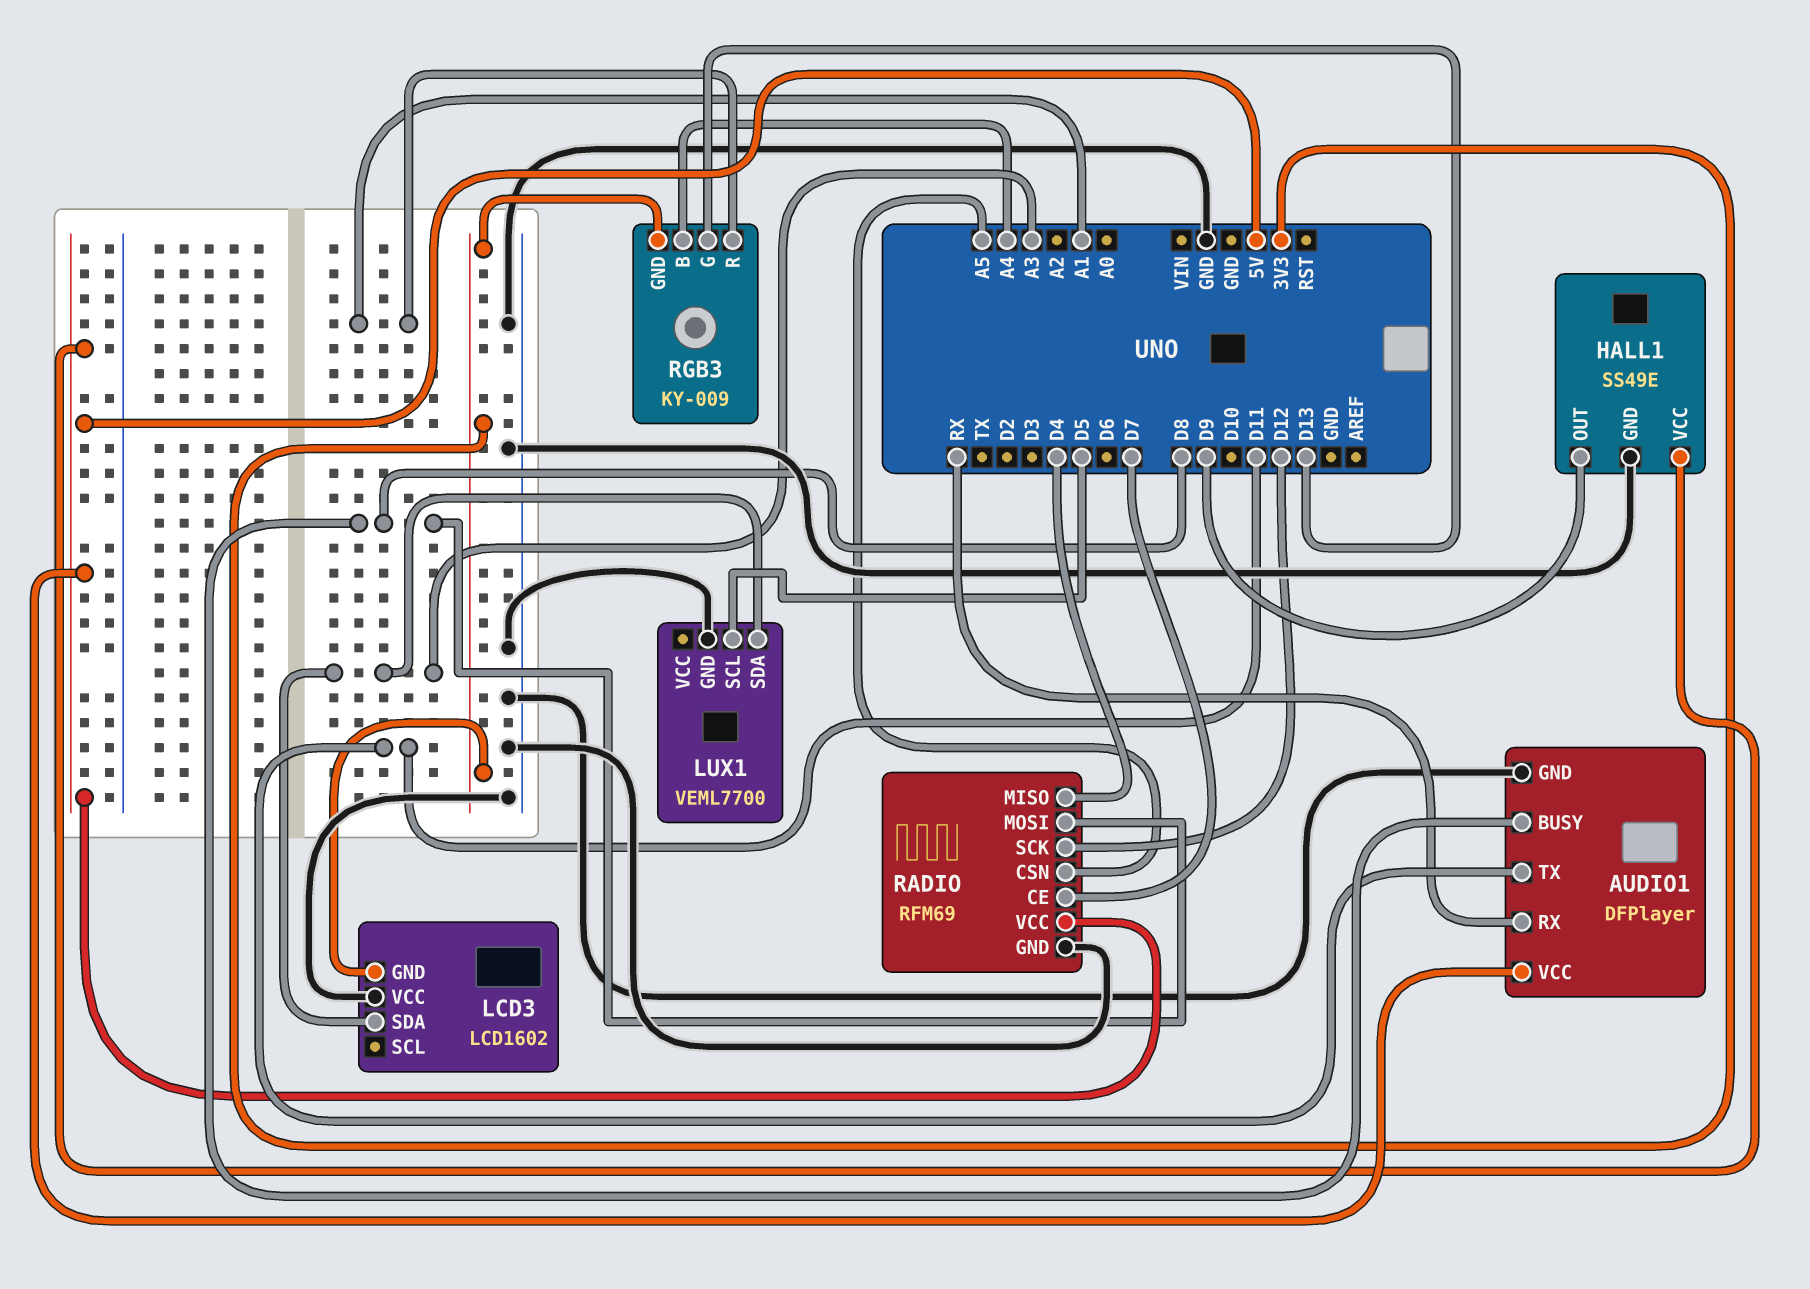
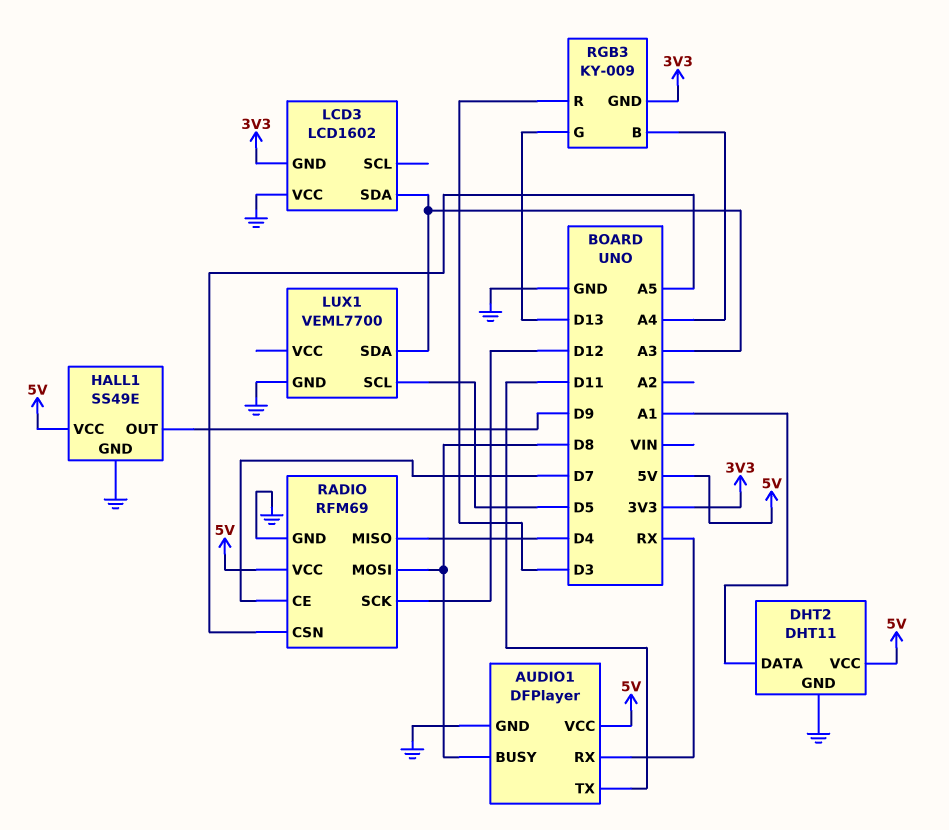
DHT2: none -> DHT11
DHT2 pin DATA: none -> A1
DHT2 pin GND: none -> GND
DHT2 pin VCC: none -> 5V
RGB3 pin R: A1 -> D3

